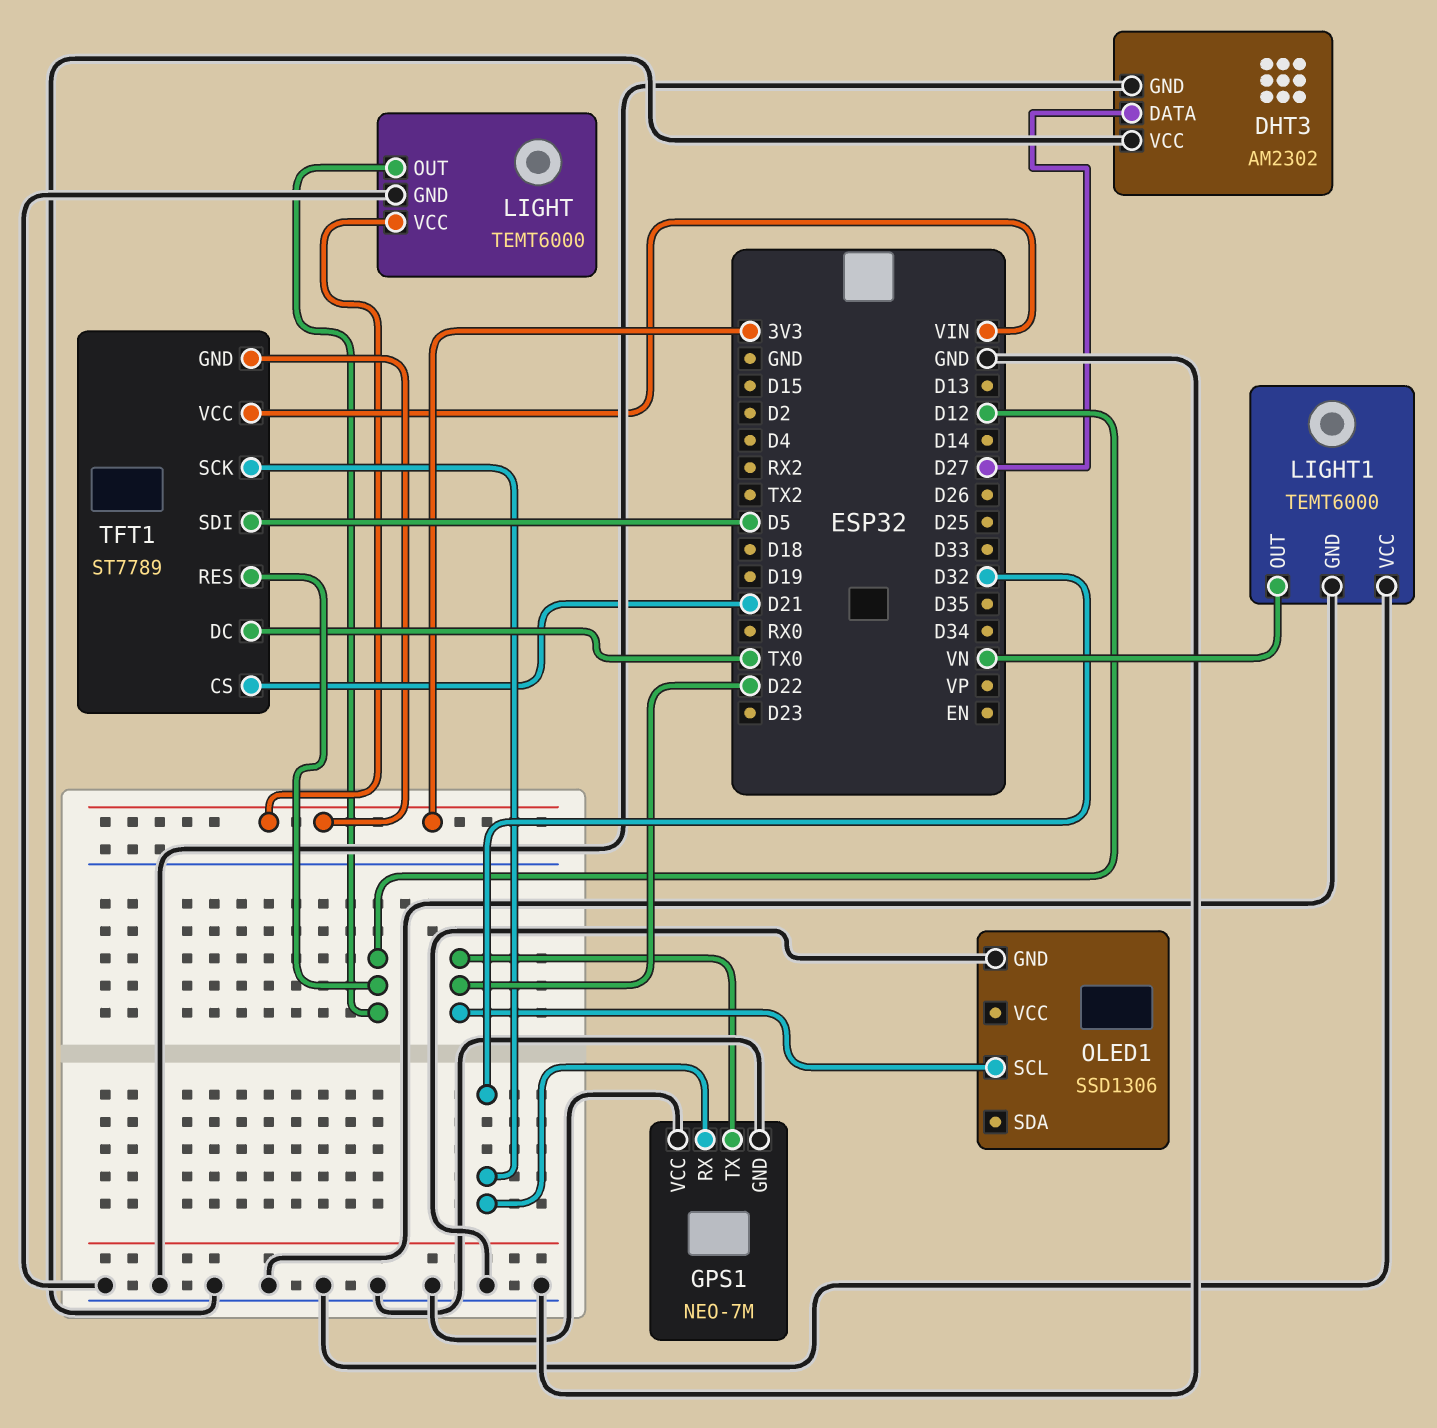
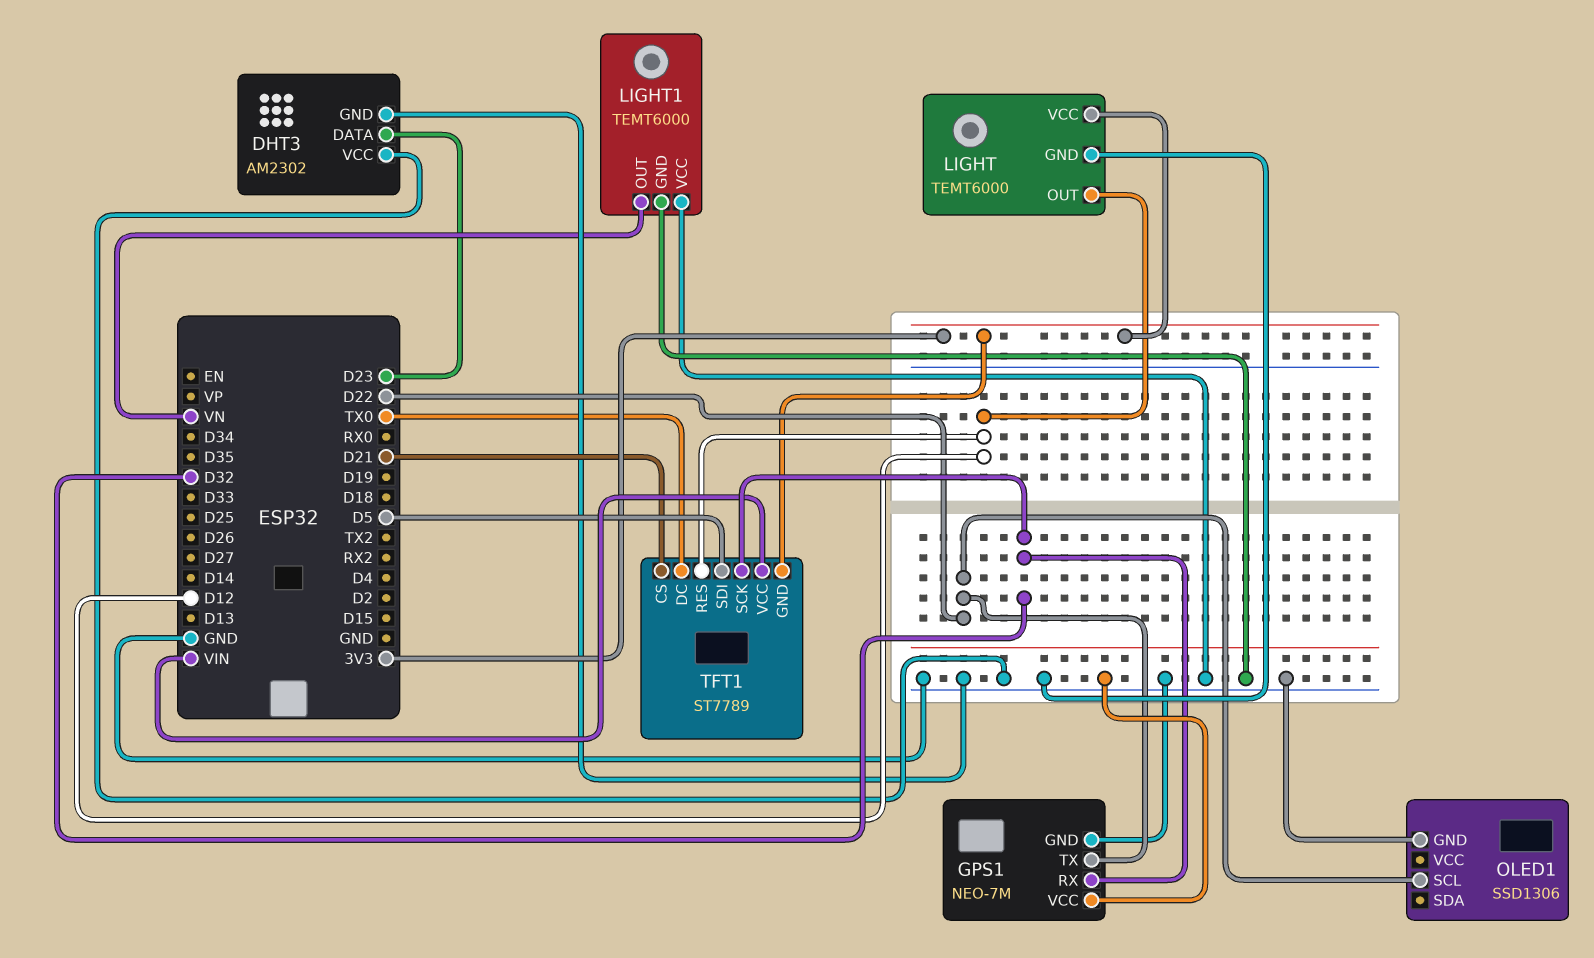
DHT3 pin DATA: D27 -> D23

